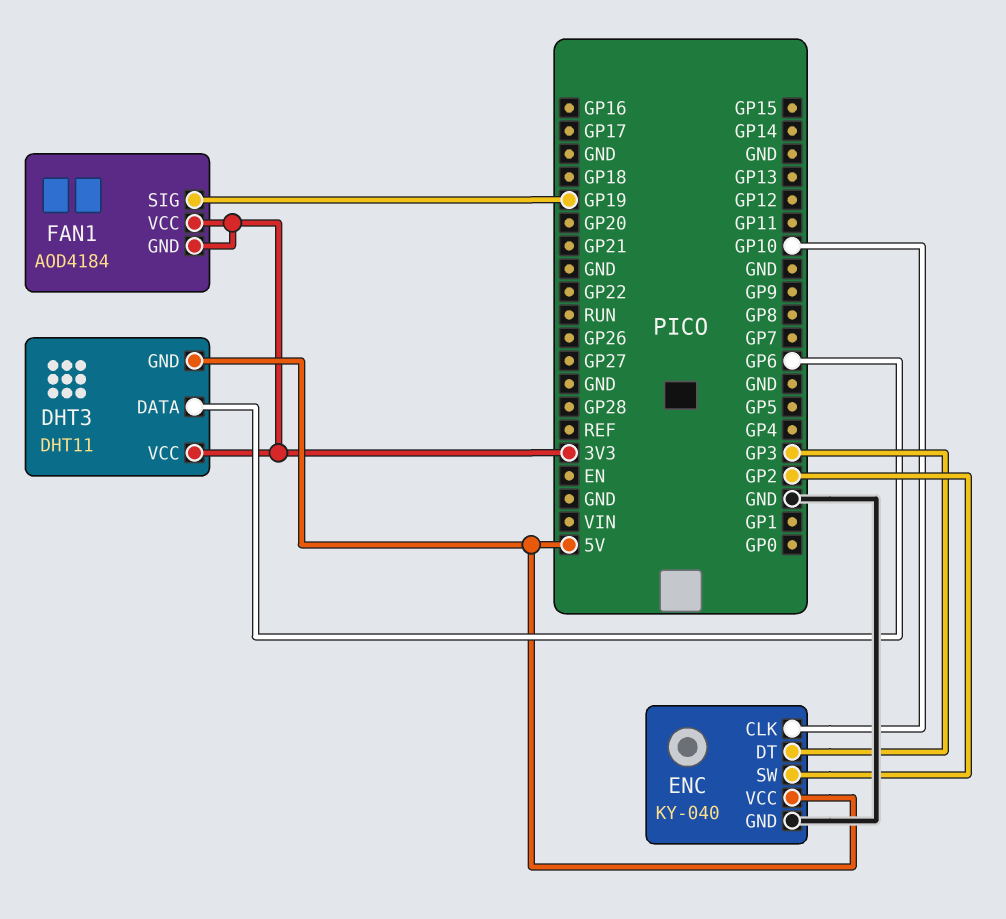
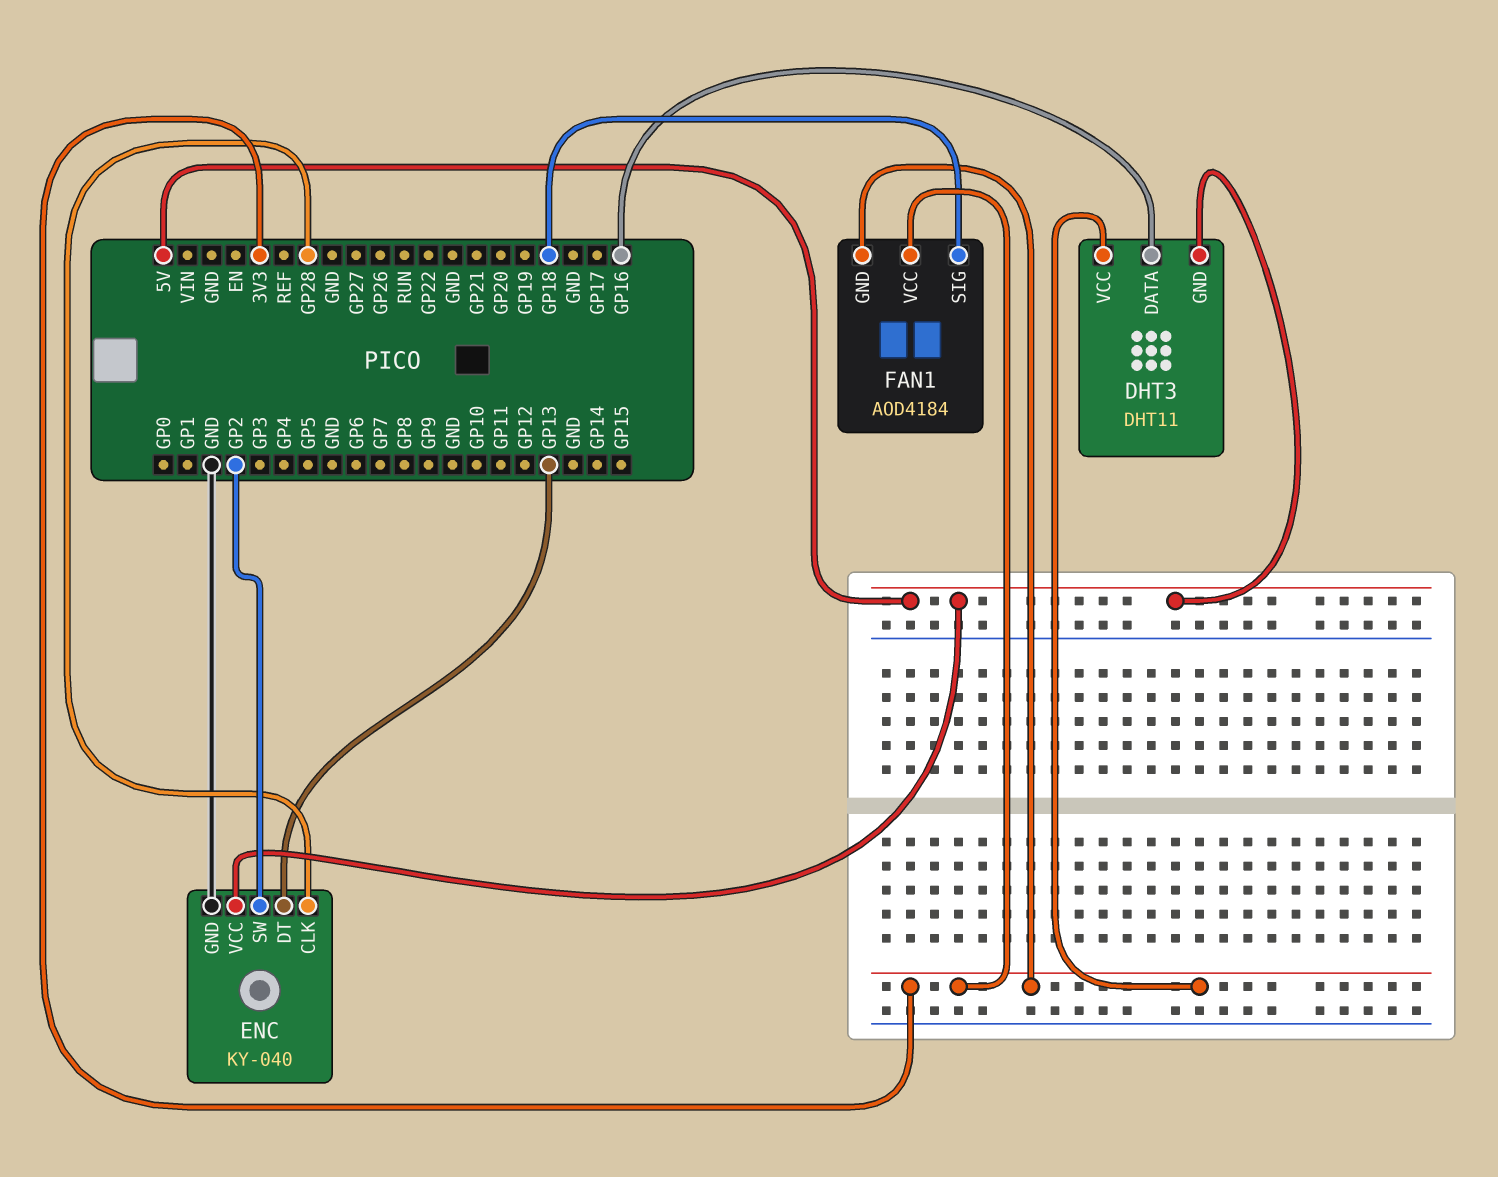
DHT3 pin DATA: GP6 -> GP16
ENC pin CLK: GP10 -> GP28
ENC pin DT: GP3 -> GP13
FAN1 pin SIG: GP19 -> GP18

